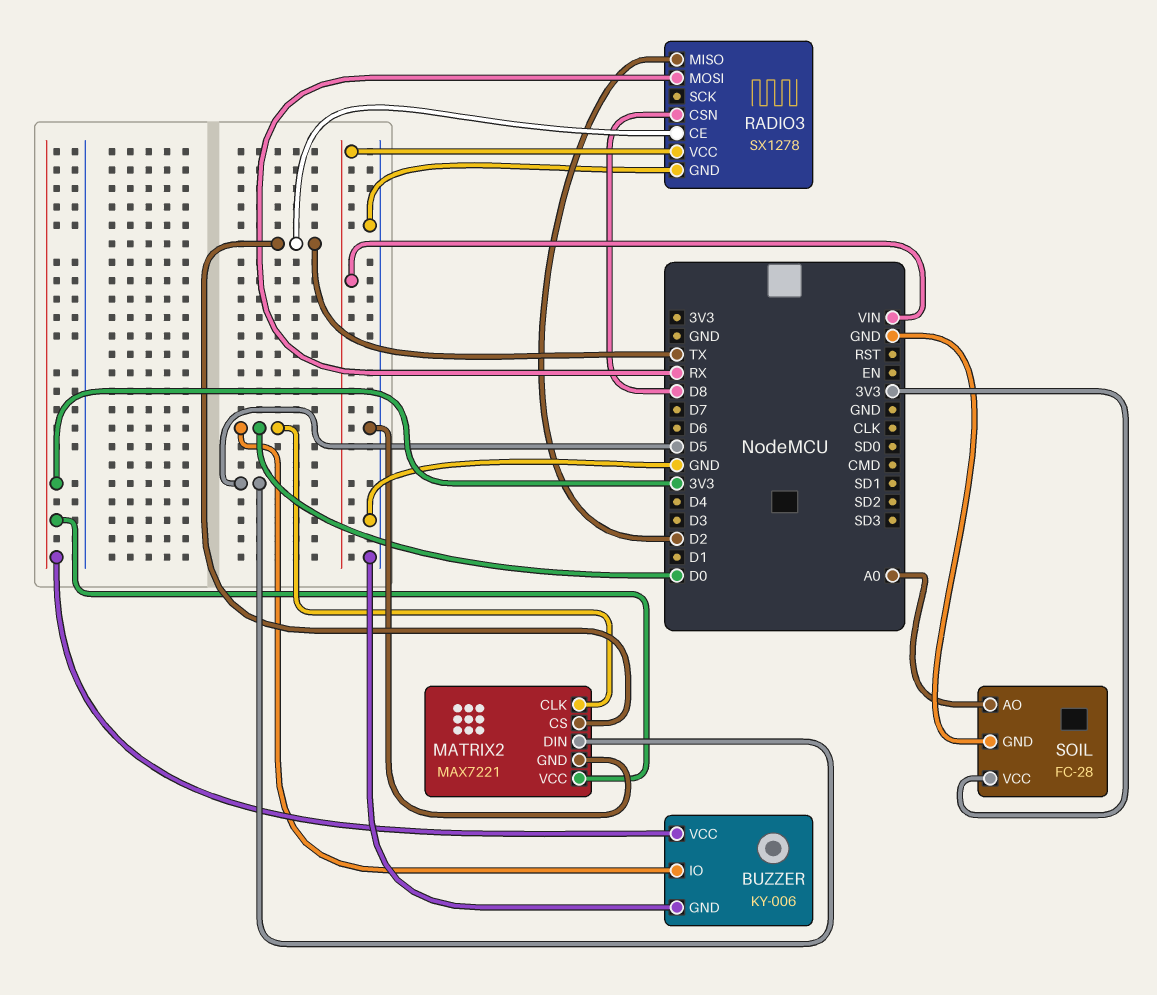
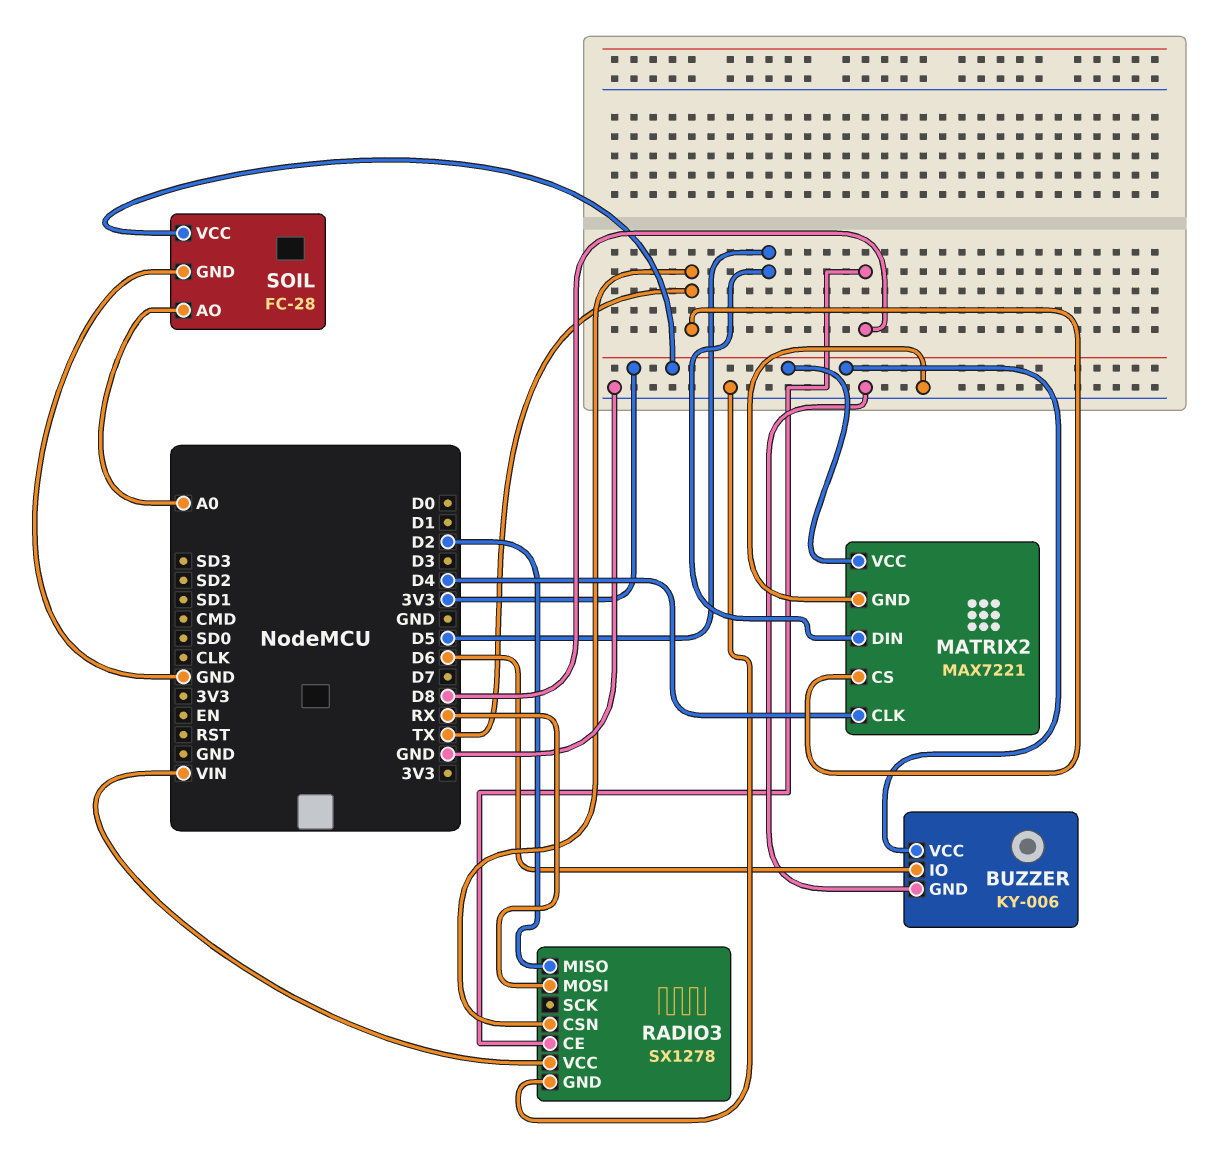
BUZZER pin IO: D0 -> D6
MATRIX2 pin CLK: D0 -> D4
RADIO3 pin CE: TX -> D8
RADIO3 pin CSN: D8 -> TX

